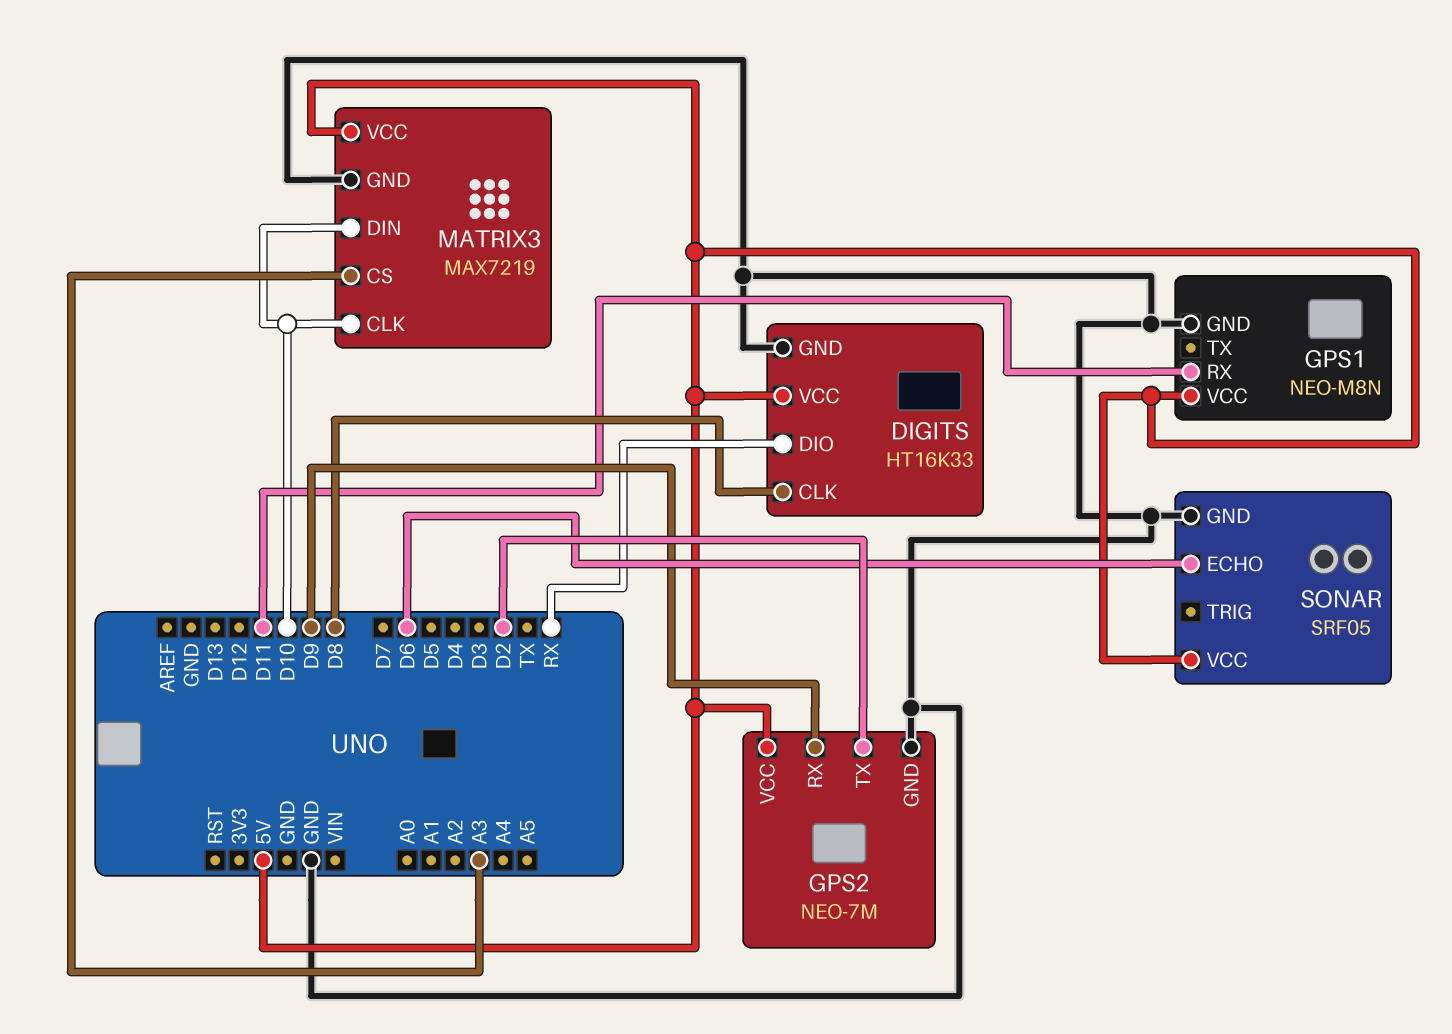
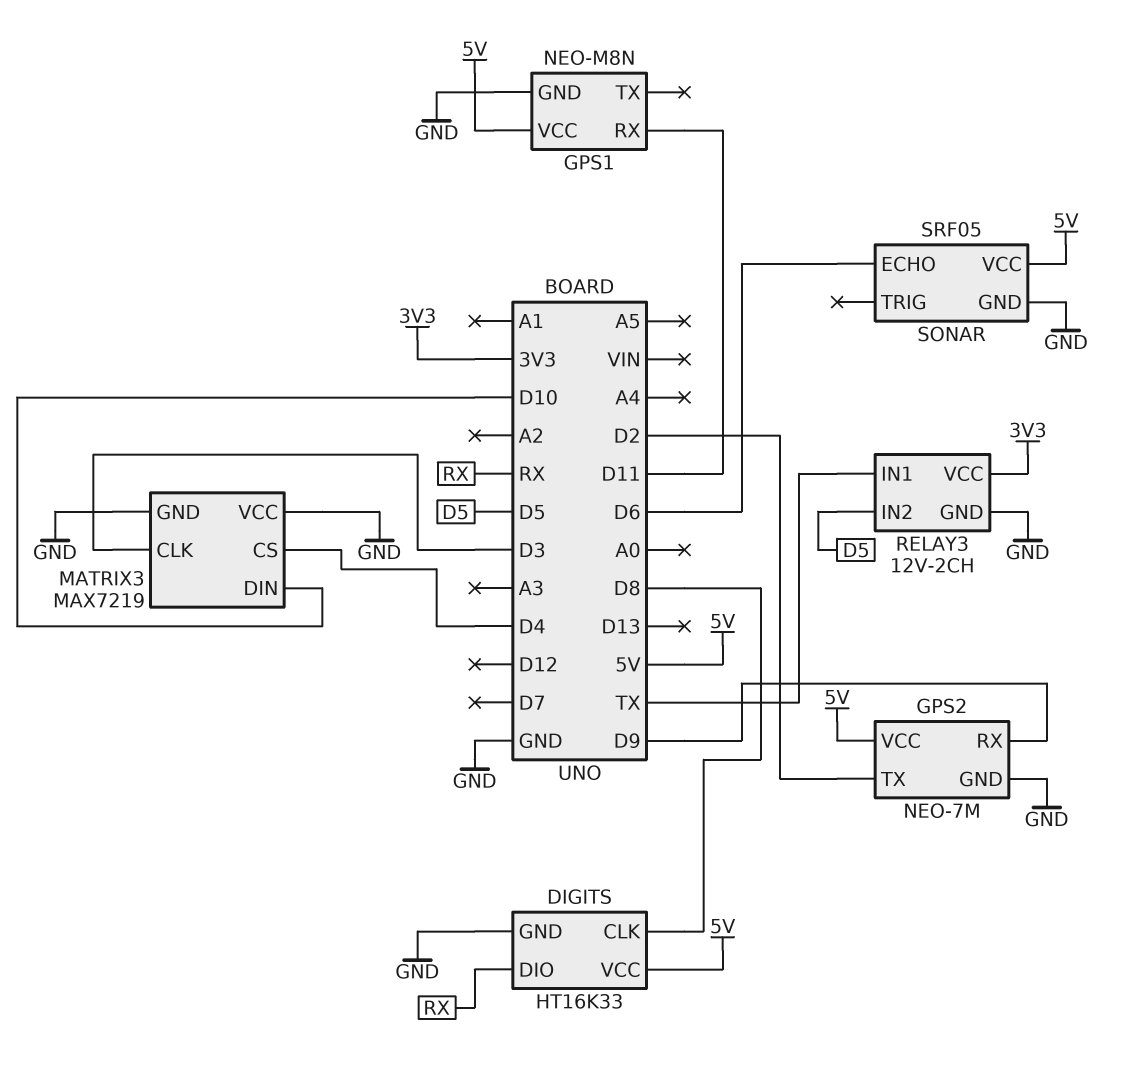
MATRIX3 pin CLK: D10 -> D3
MATRIX3 pin CS: A3 -> D4
MATRIX3 pin VCC: 5V -> GND
RELAY3: none -> 12V-2CH
RELAY3 pin GND: none -> GND
RELAY3 pin IN1: none -> TX
RELAY3 pin IN2: none -> D5
RELAY3 pin VCC: none -> 3V3

